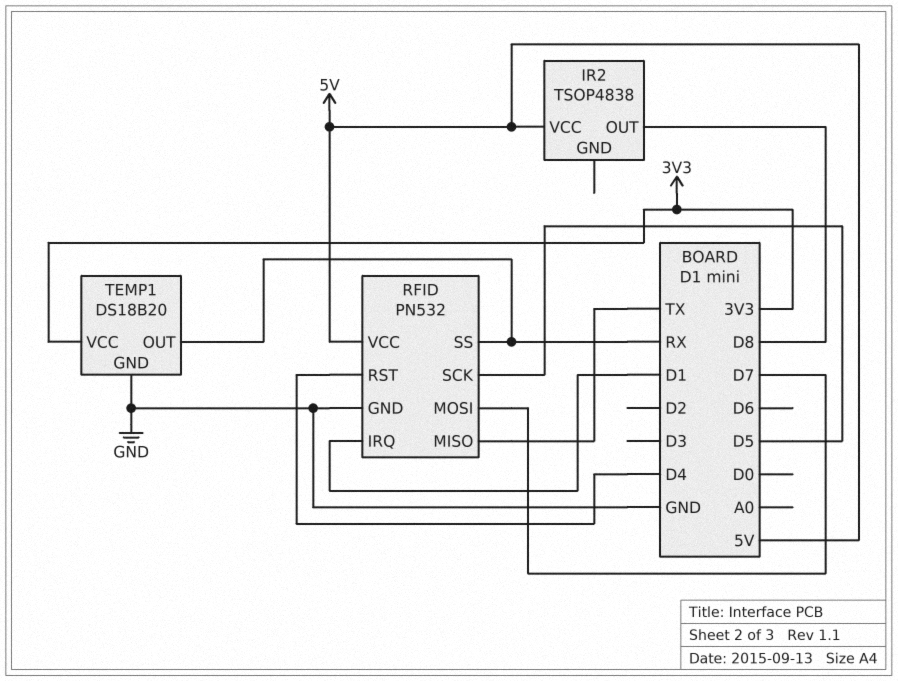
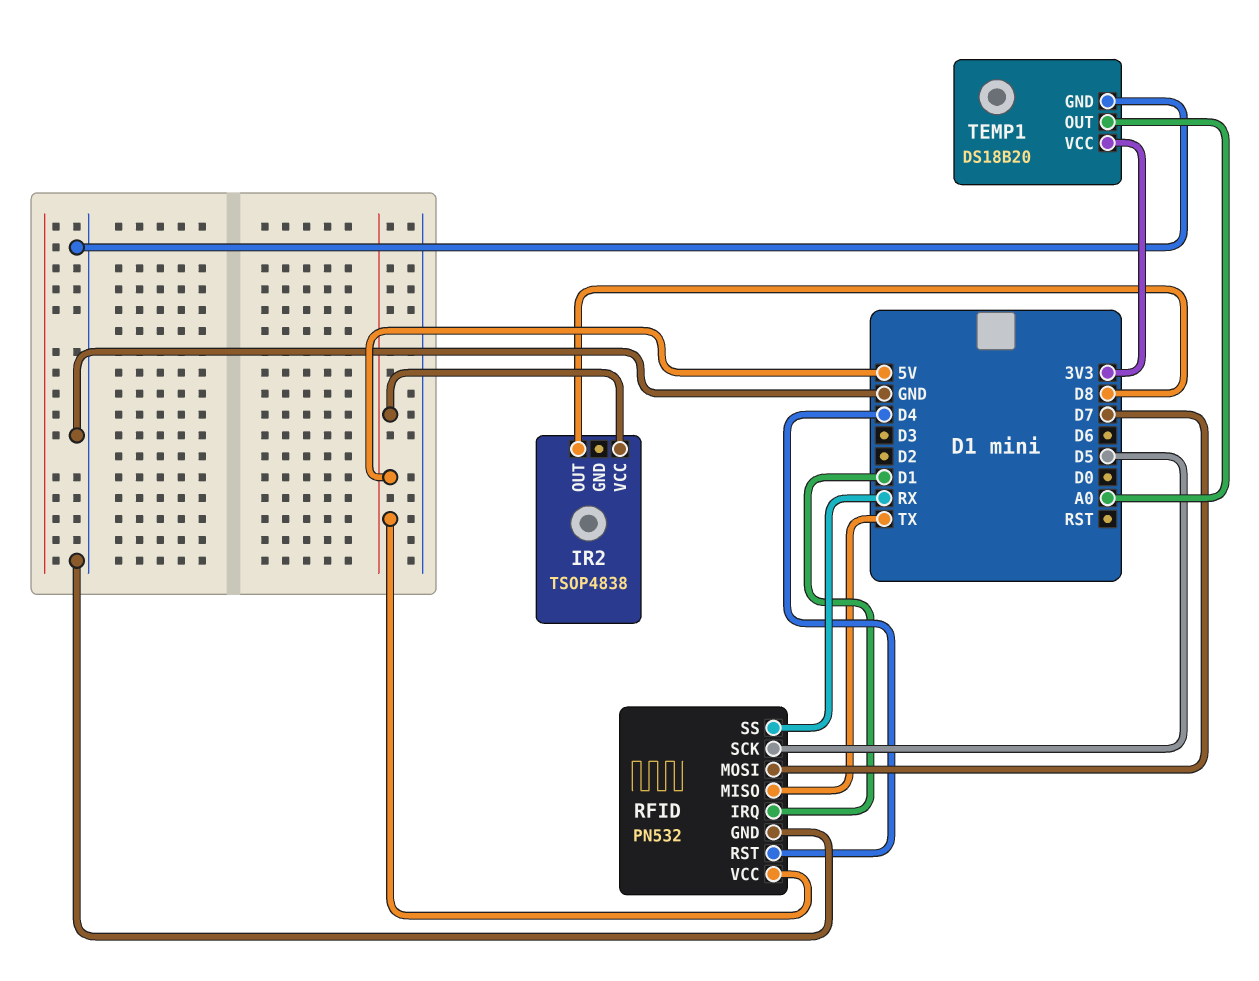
TEMP1 pin OUT: RX -> A0

